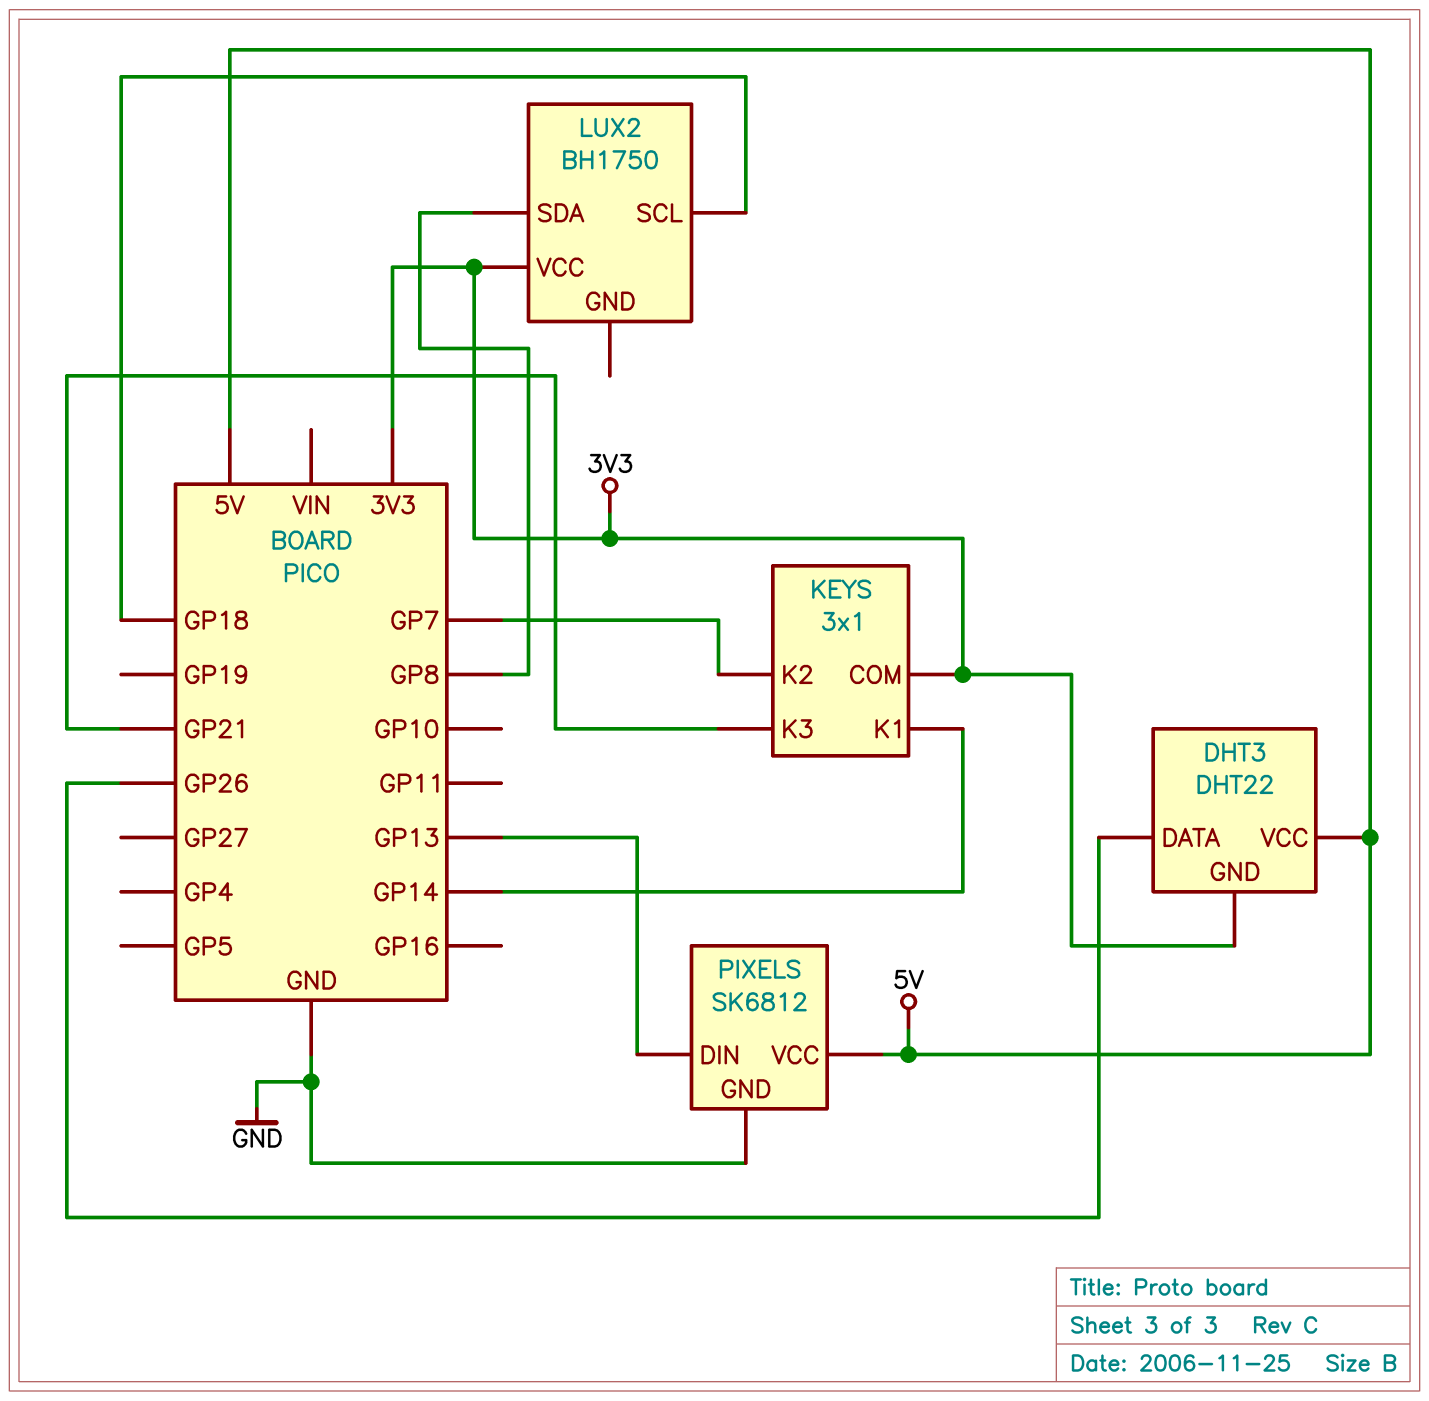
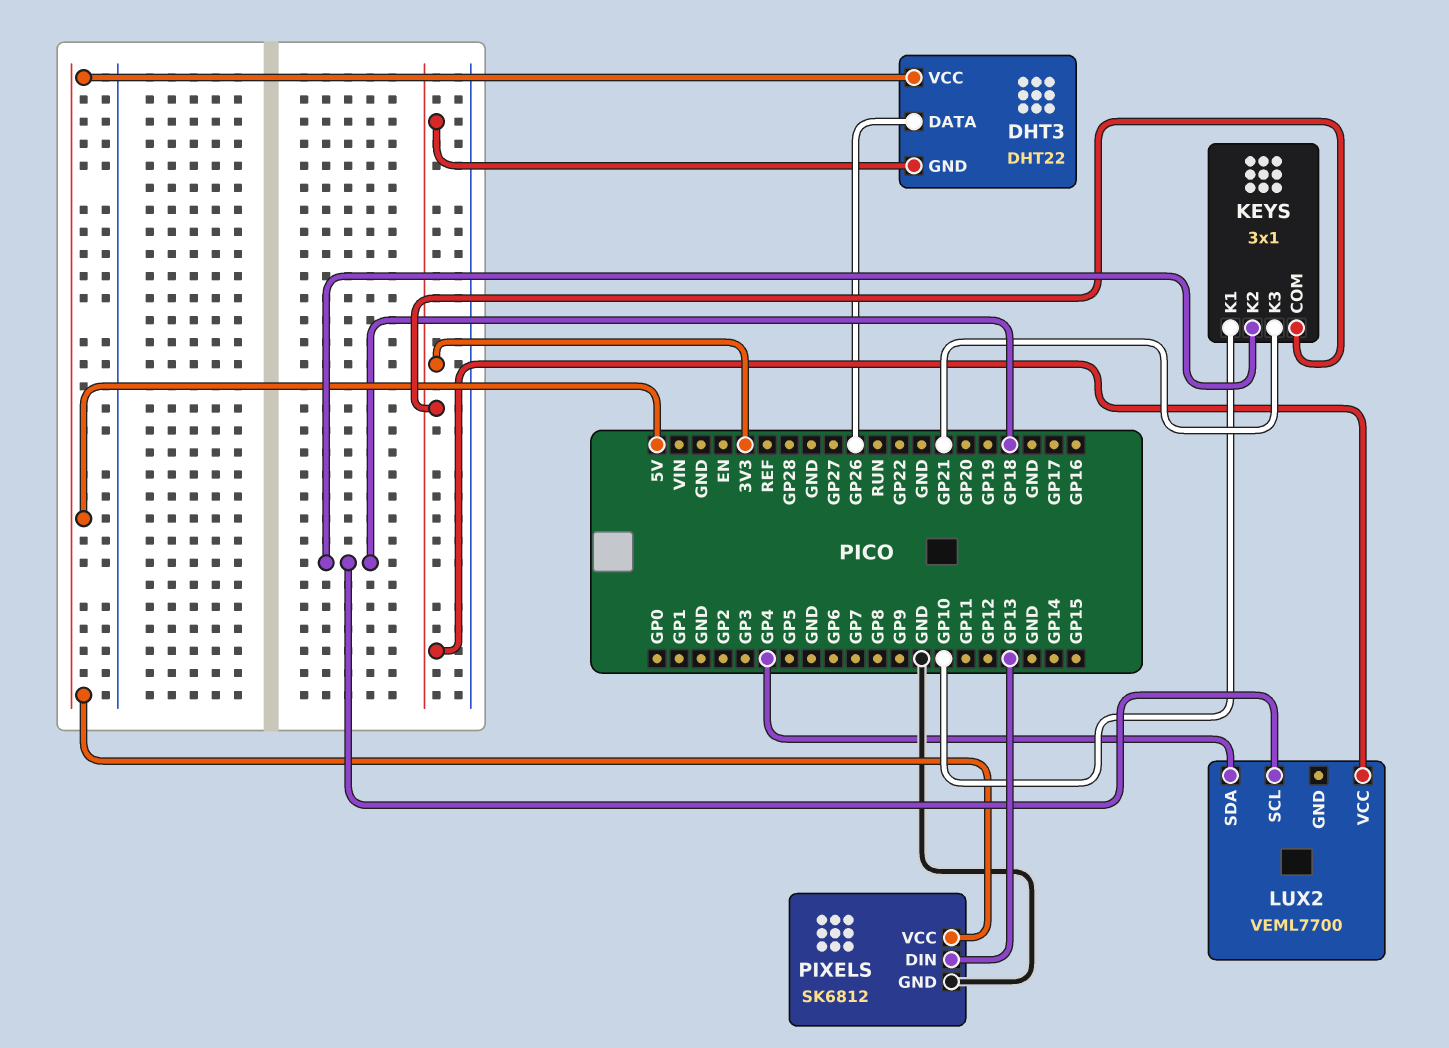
KEYS pin K1: GP14 -> GP10
KEYS pin K2: GP7 -> GP18
LUX2: BH1750 -> VEML7700
LUX2 pin SDA: GP8 -> GP4

